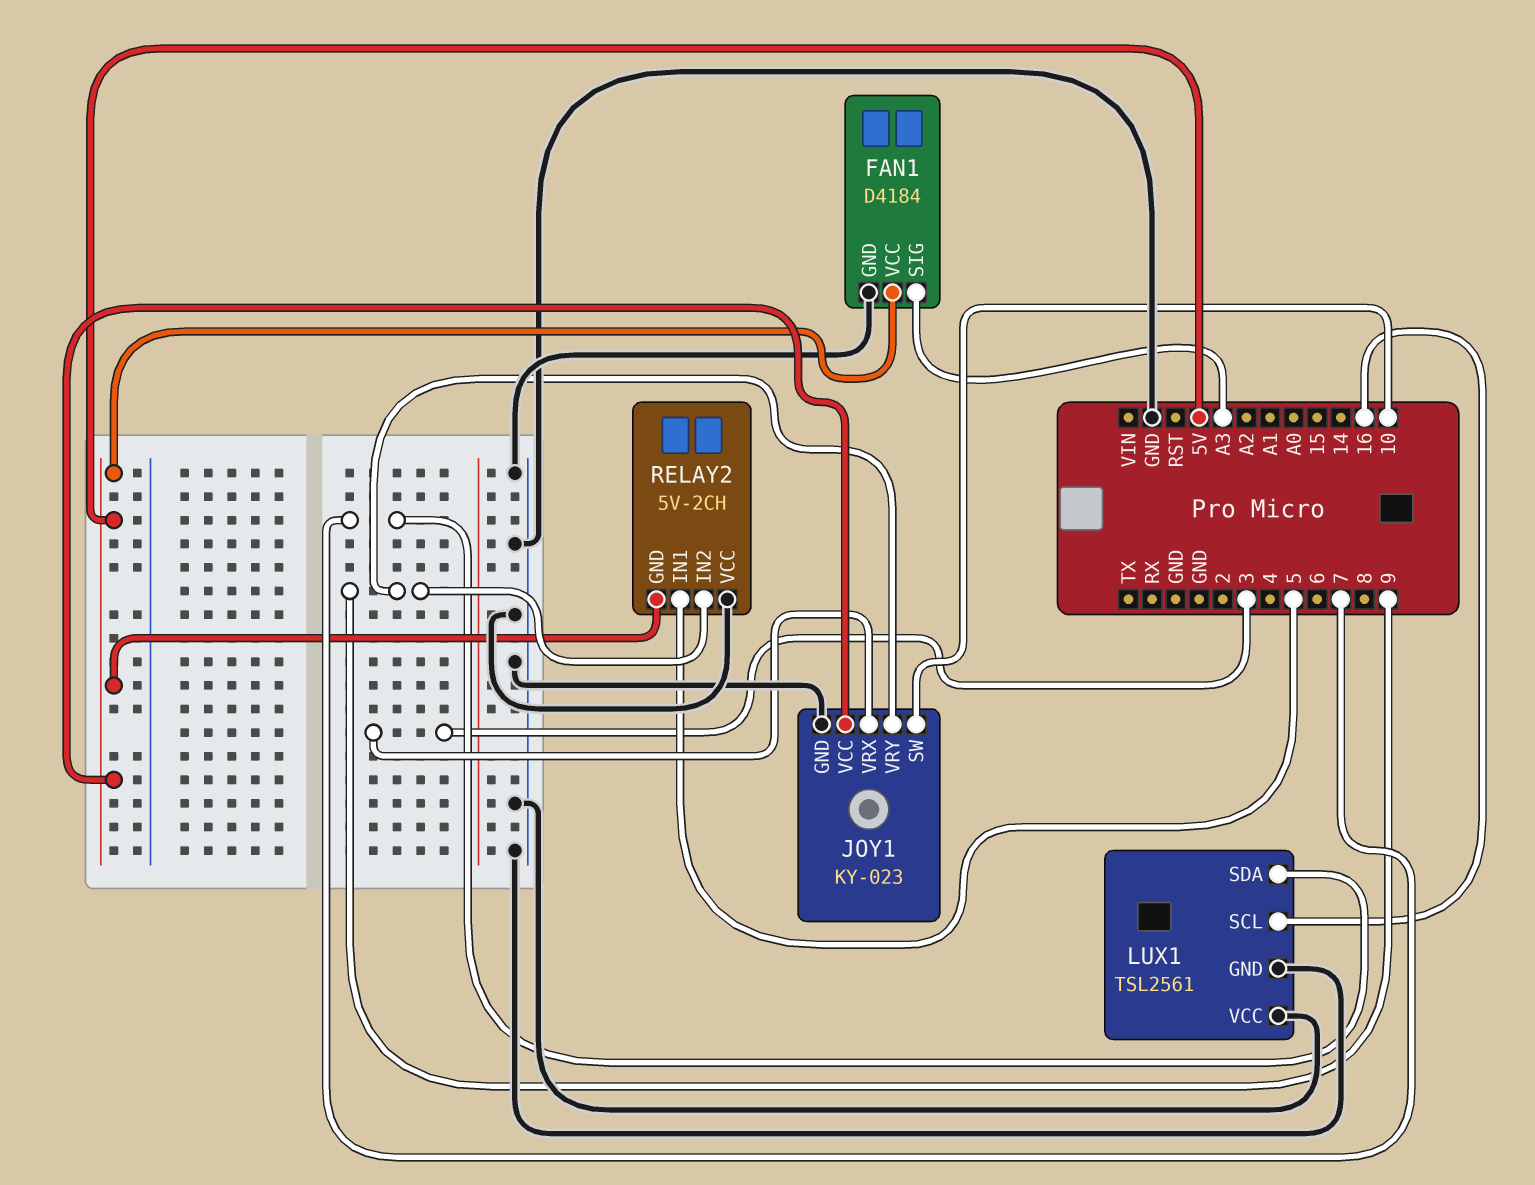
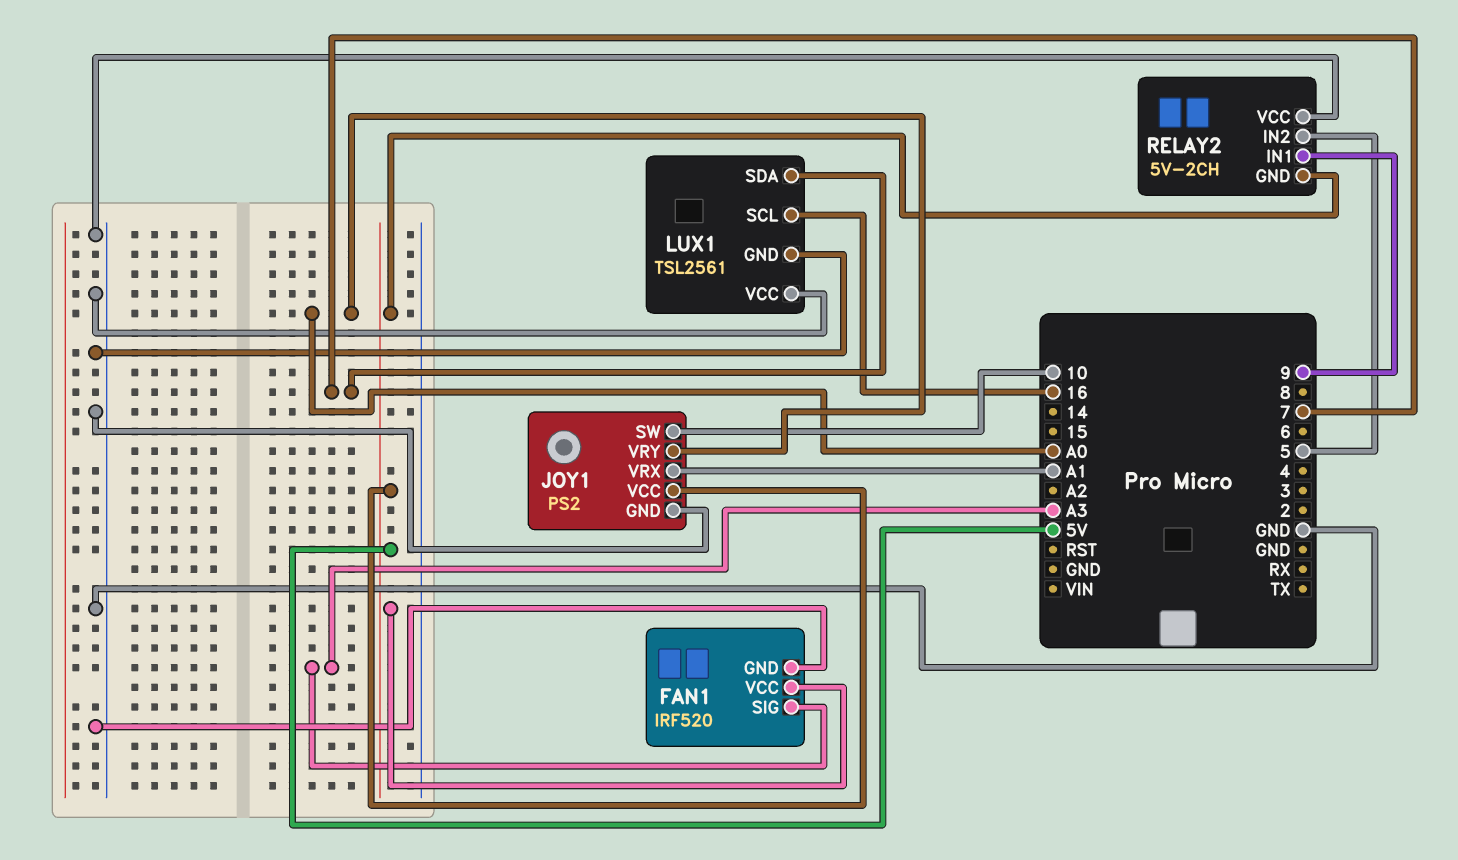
FAN1: D4184 -> IRF520
JOY1: KY-023 -> PS2
JOY1 pin VRX: 3 -> A1
JOY1 pin VRY: 9 -> A0
RELAY2 pin IN1: 5 -> 9
RELAY2 pin IN2: 9 -> 5

